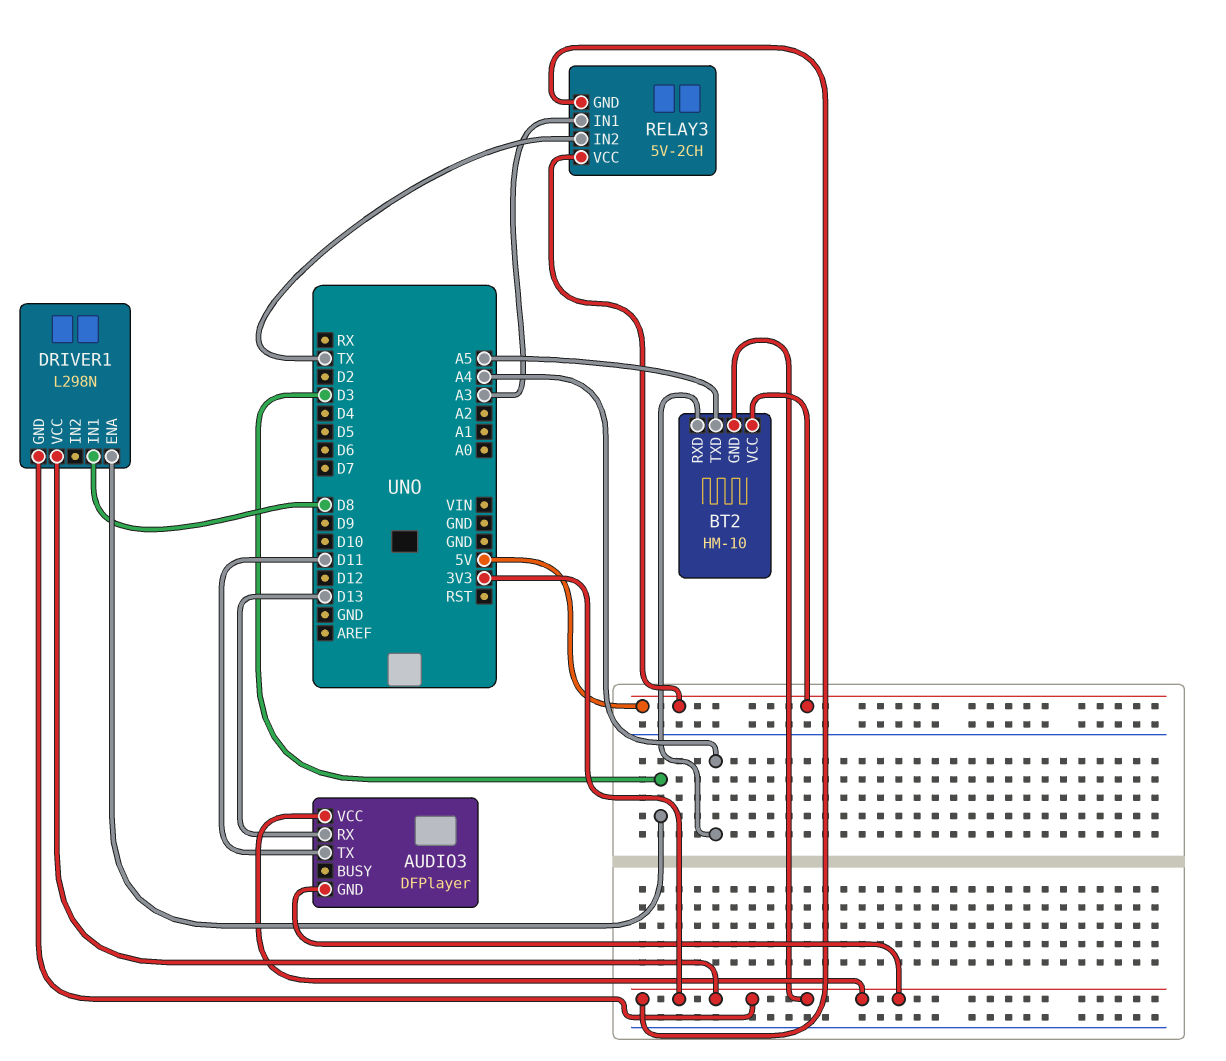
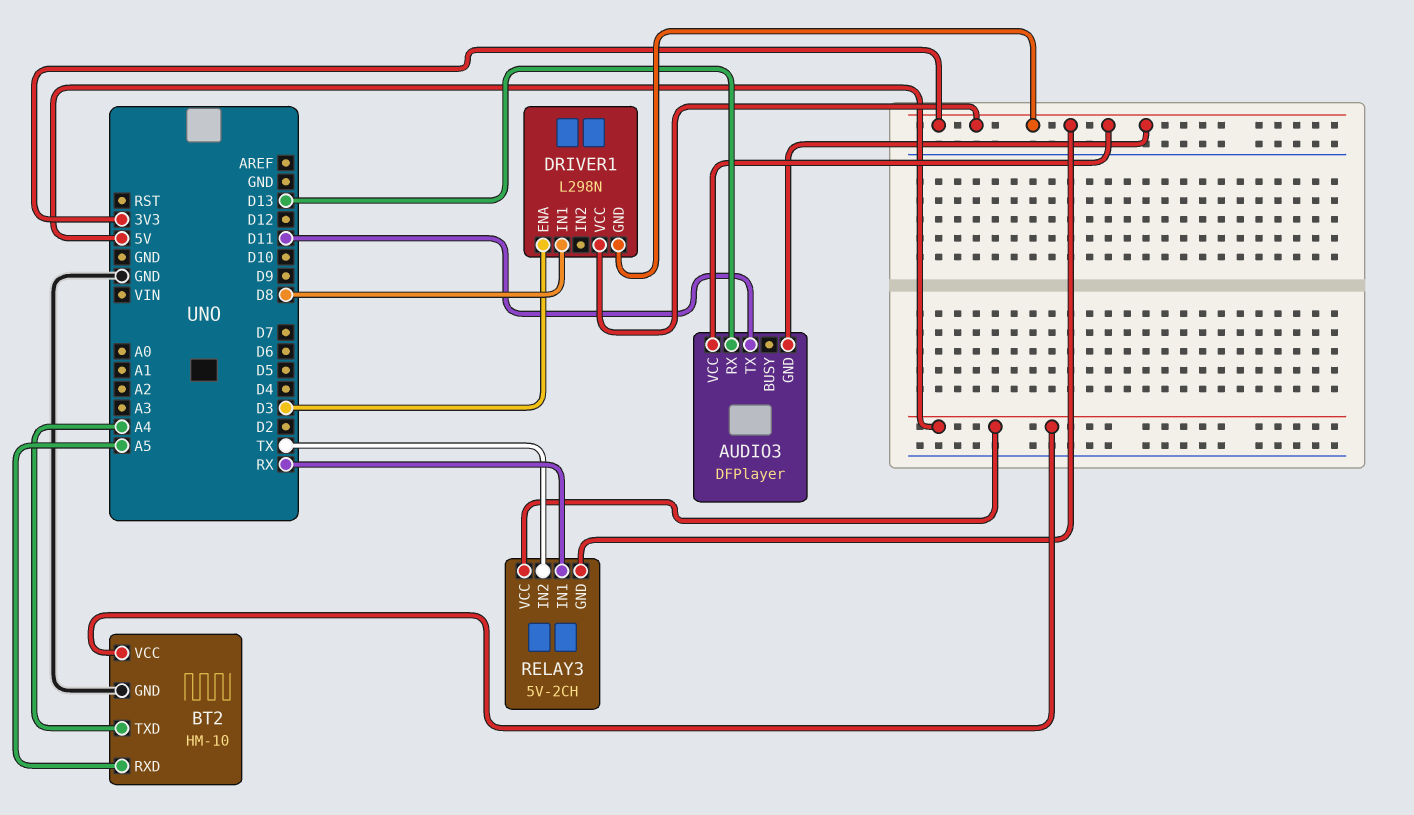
BT2 pin GND: 3V3 -> GND
BT2 pin RXD: A4 -> A5
BT2 pin TXD: A5 -> A4
RELAY3 pin IN1: A3 -> RX

